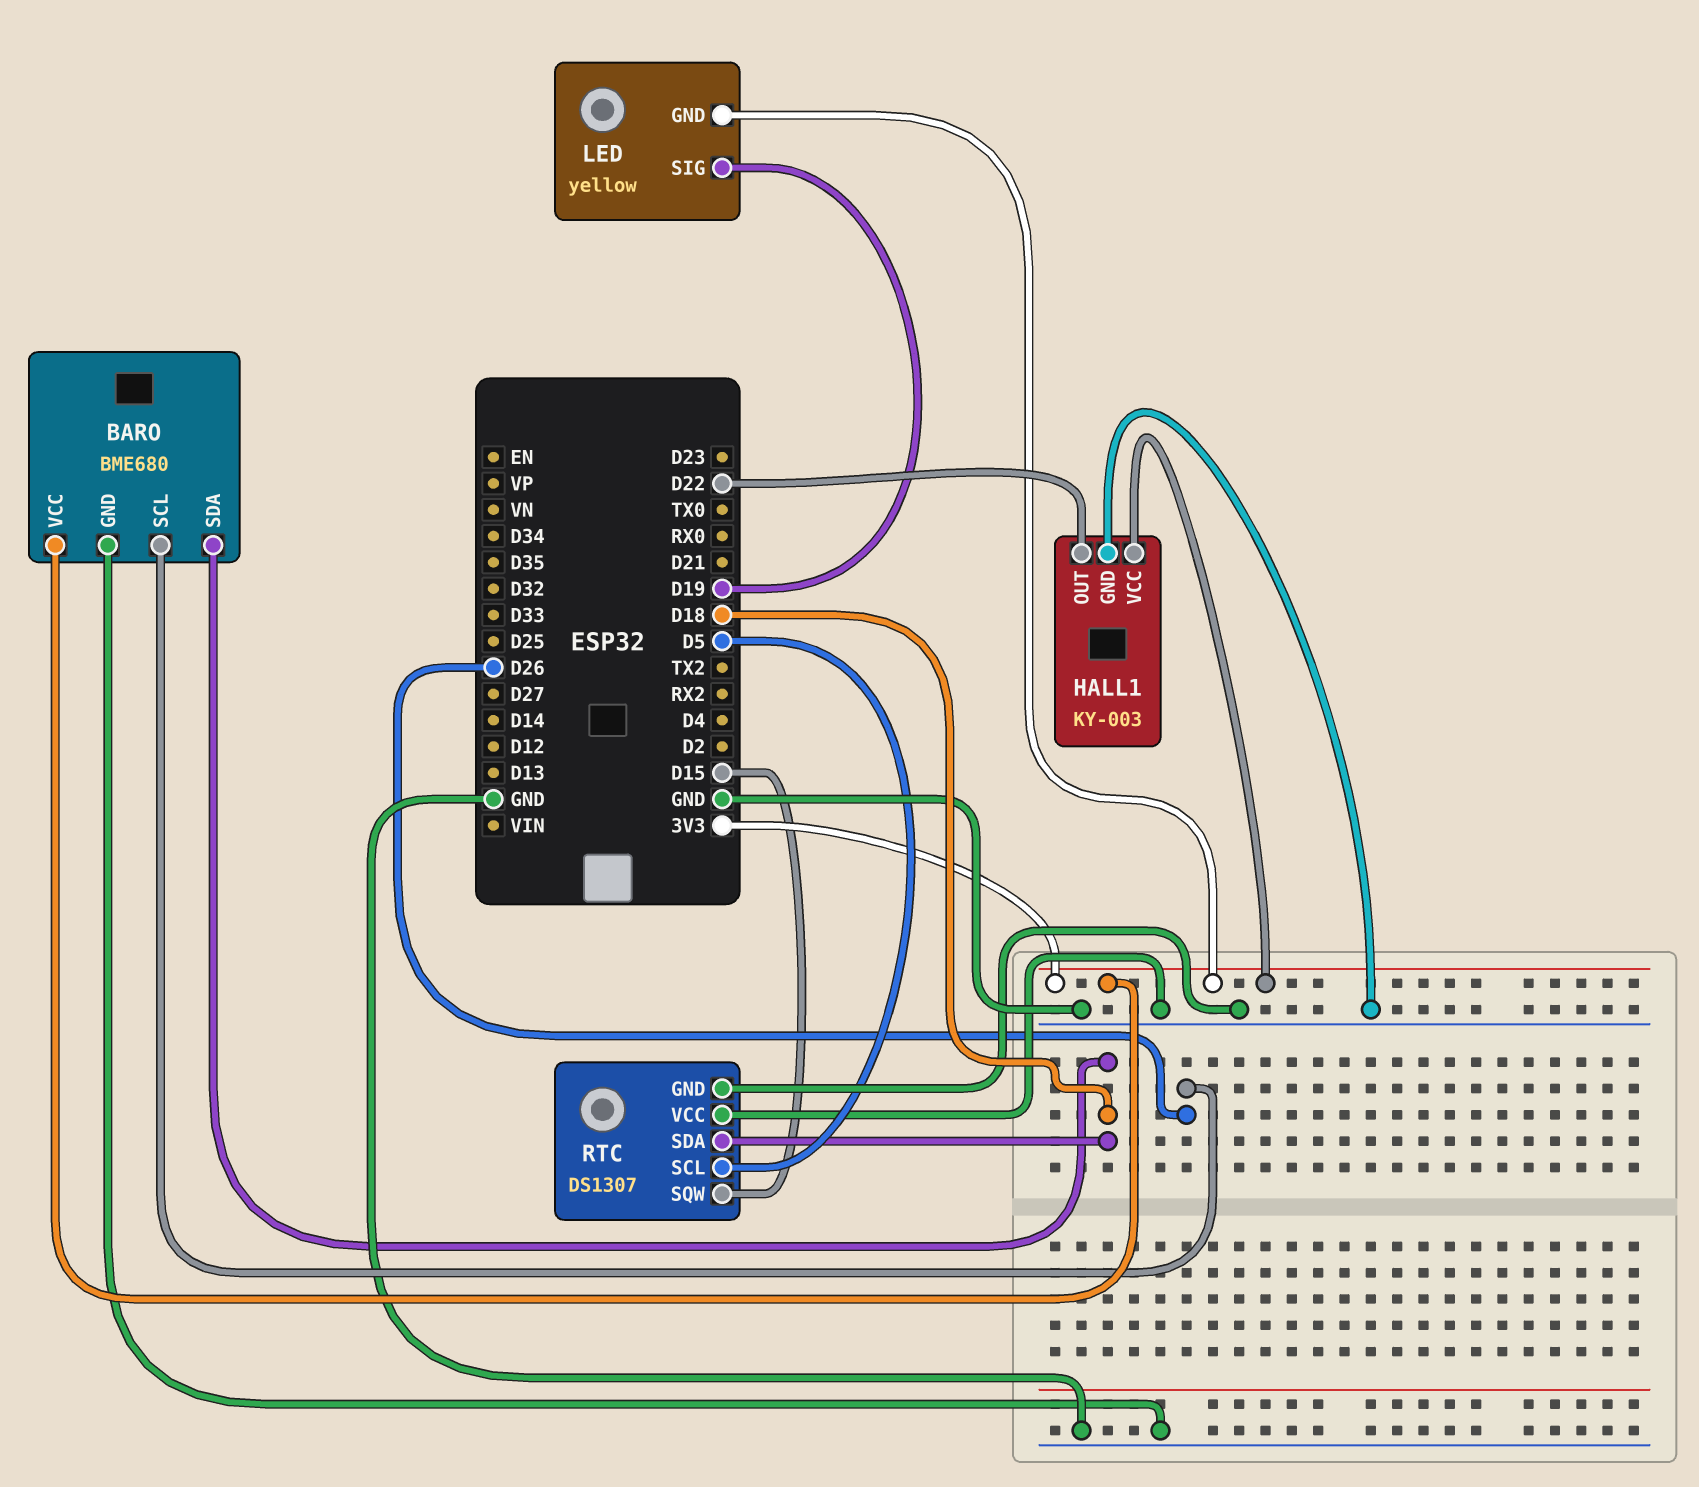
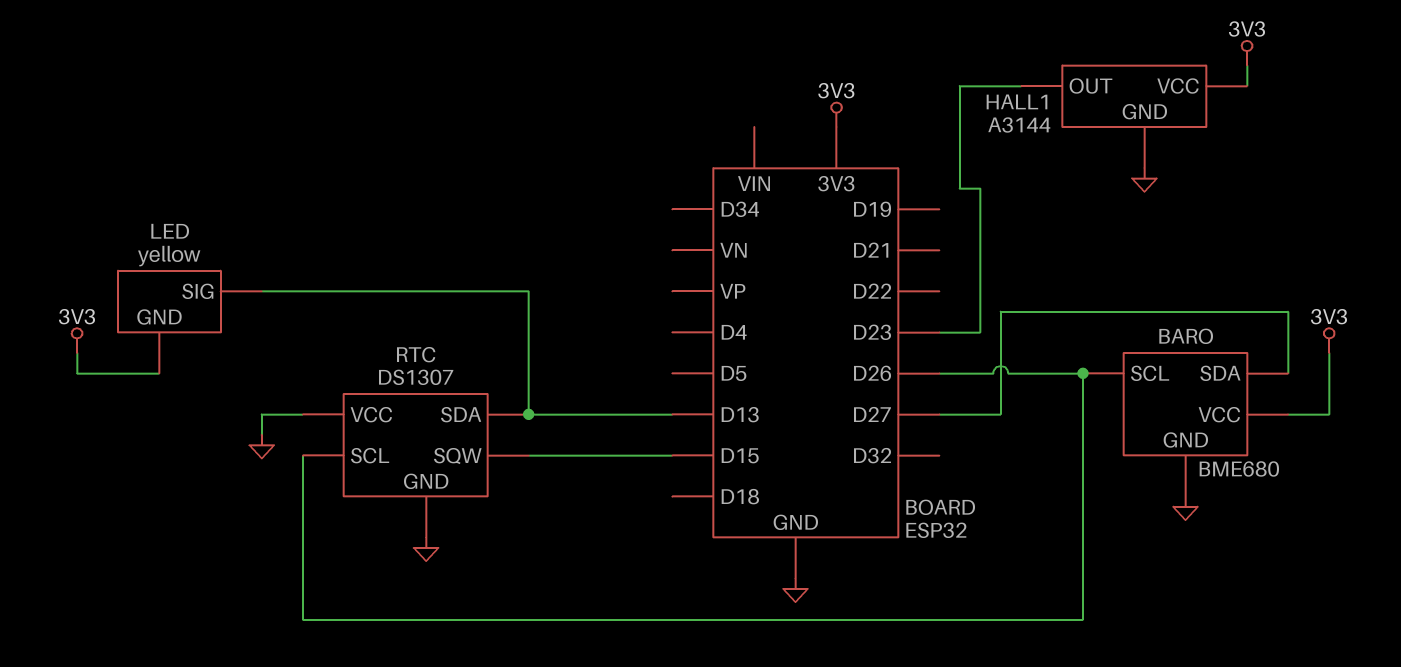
BARO pin SDA: D18 -> D27
HALL1: KY-003 -> A3144
HALL1 pin OUT: D22 -> D23
LED pin SIG: D19 -> D13
RTC pin SCL: D5 -> D26
RTC pin SDA: D18 -> D13

